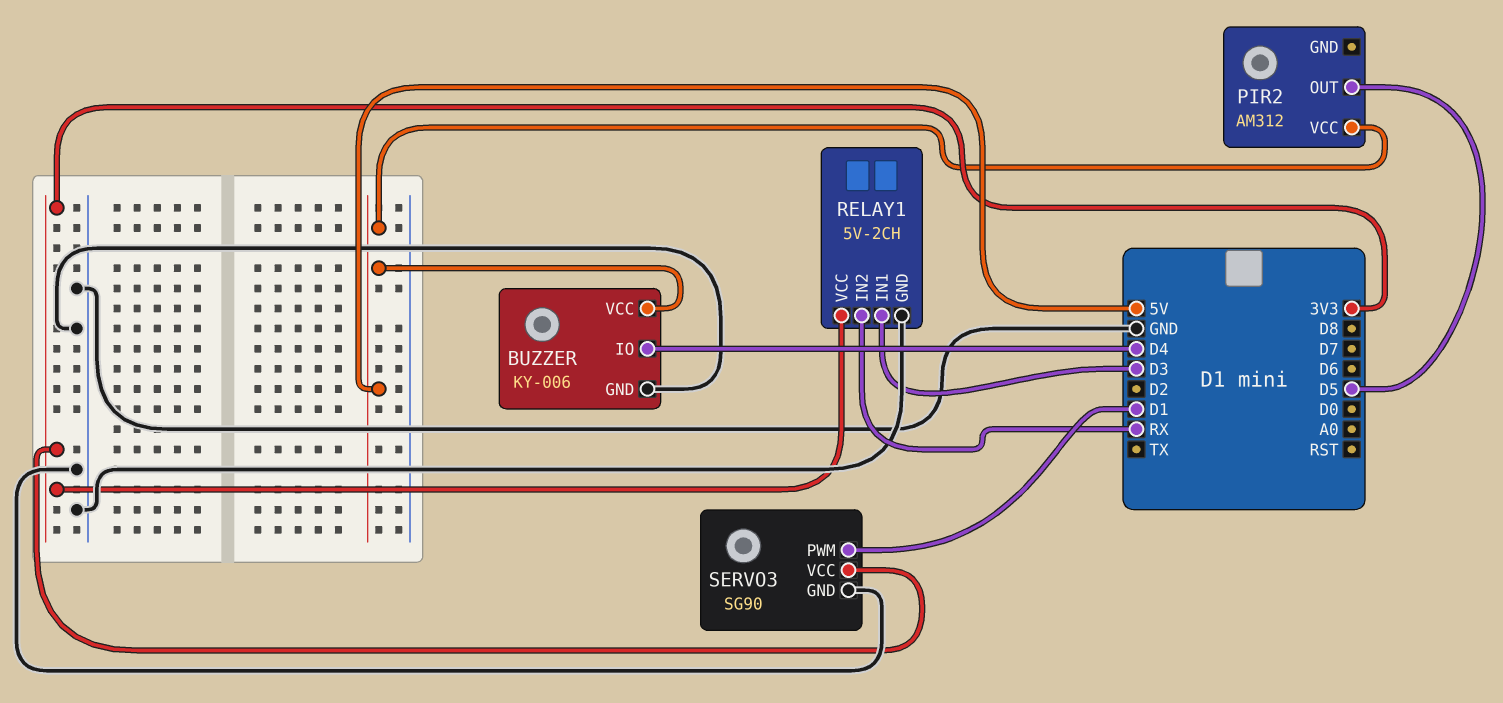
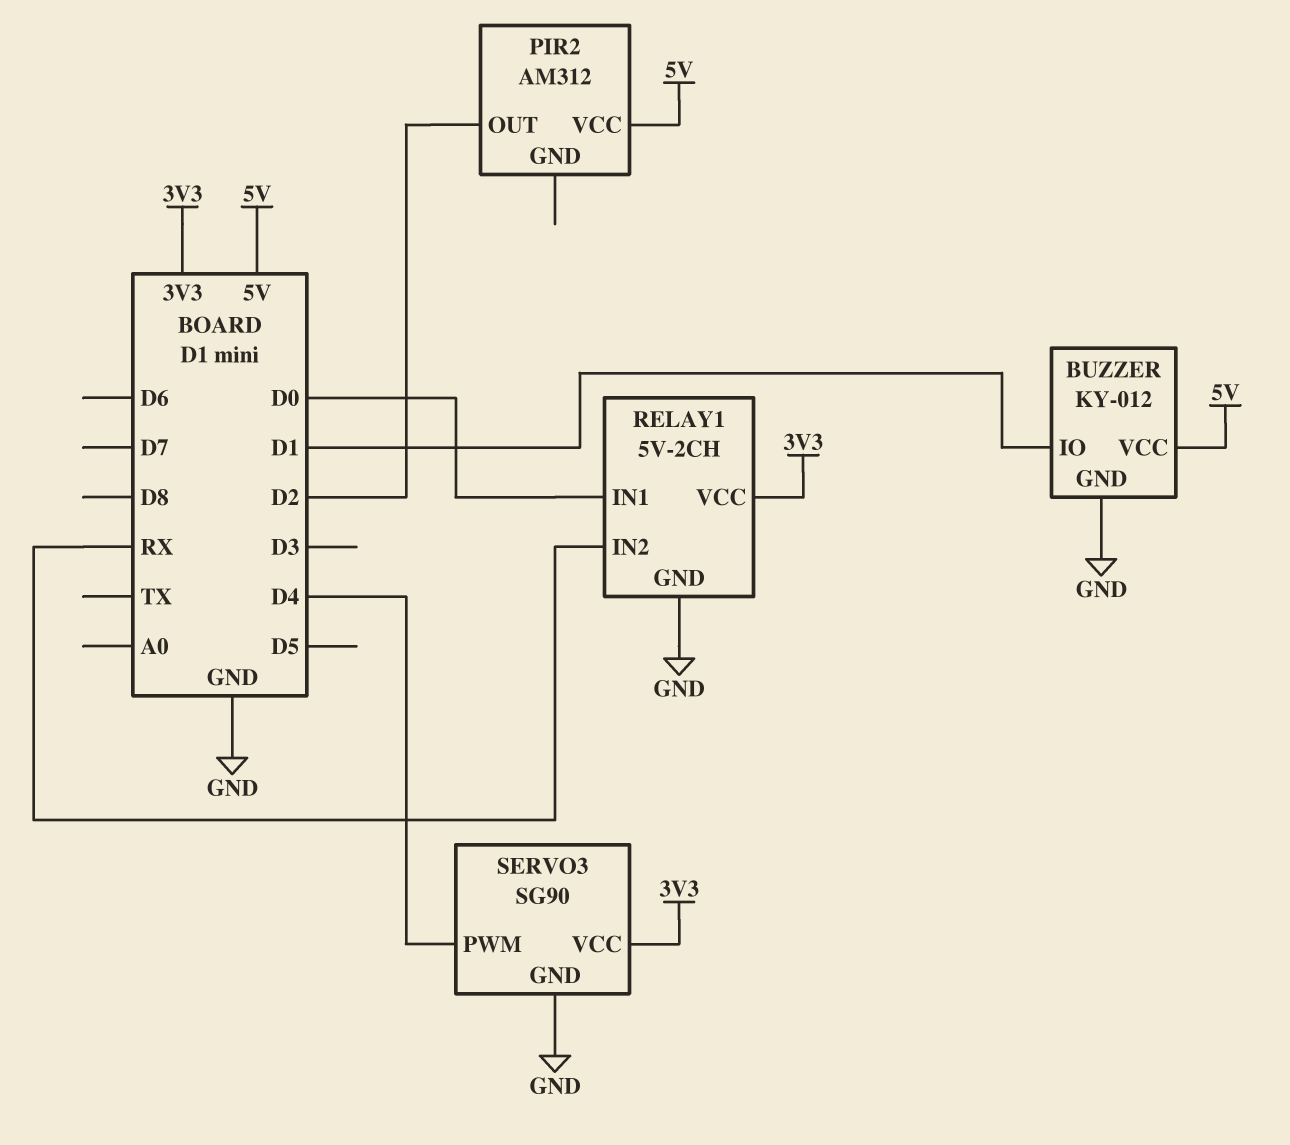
BUZZER: KY-006 -> KY-012
BUZZER pin IO: D4 -> D1
PIR2 pin OUT: D5 -> D2
RELAY1 pin IN1: D3 -> D0
SERVO3 pin PWM: D1 -> D4

